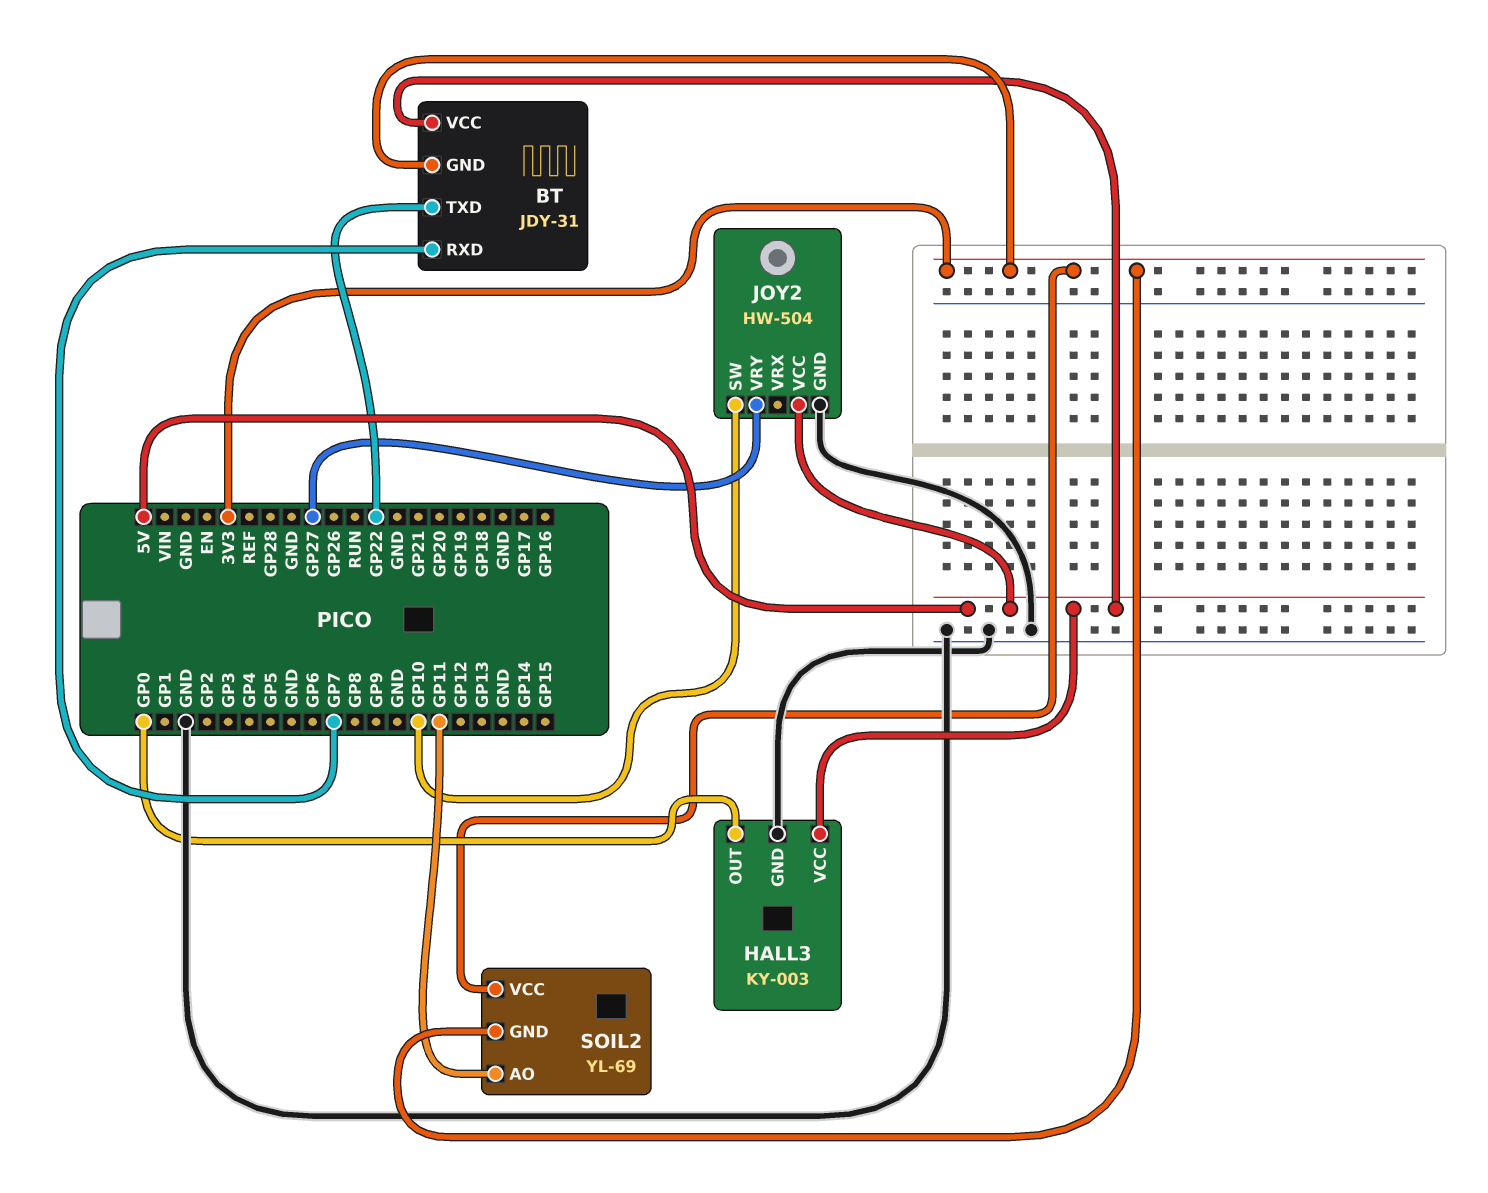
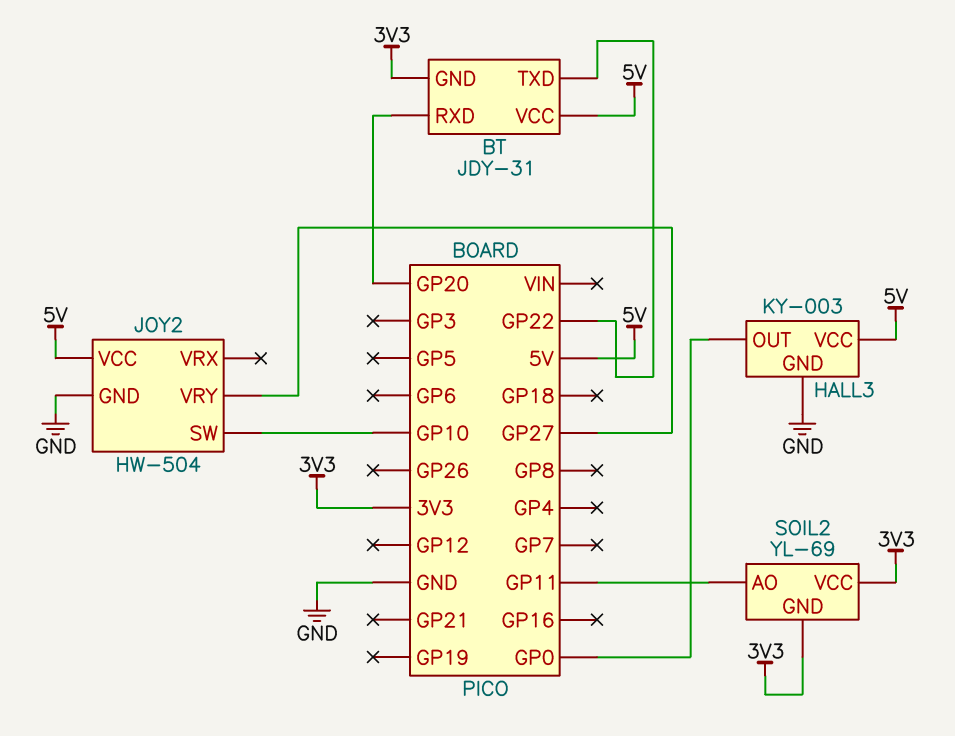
BT pin RXD: GP7 -> GP20

